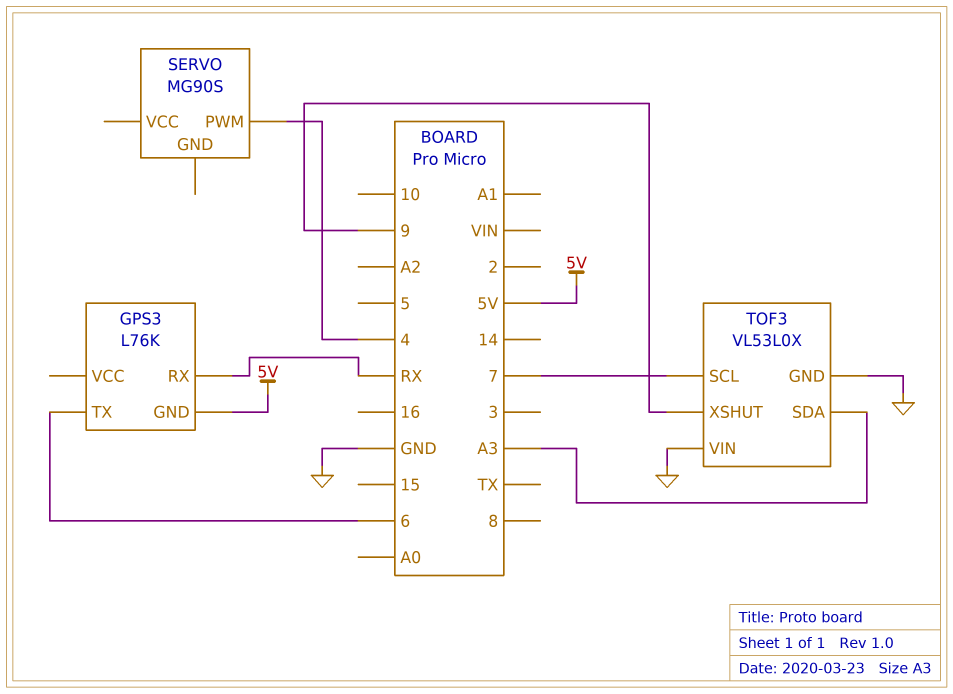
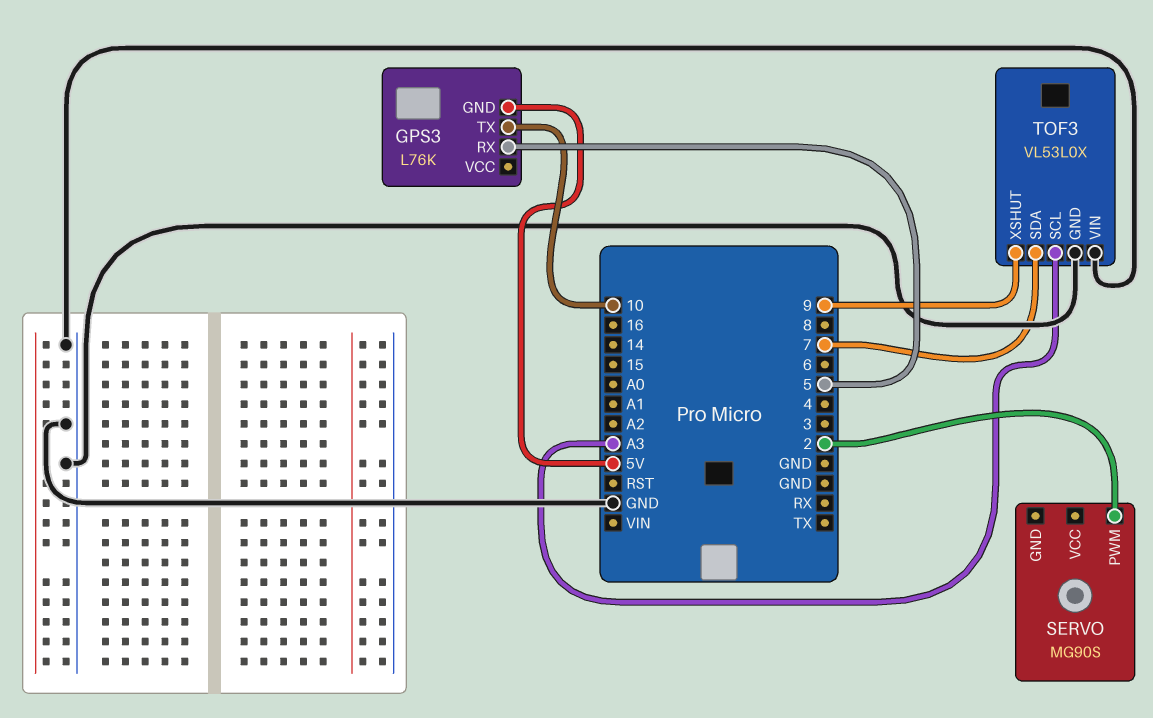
GPS3 pin RX: RX -> 5
GPS3 pin TX: 6 -> 10
SERVO pin PWM: 4 -> 2
TOF3 pin SCL: 7 -> A3
TOF3 pin SDA: A3 -> 7

